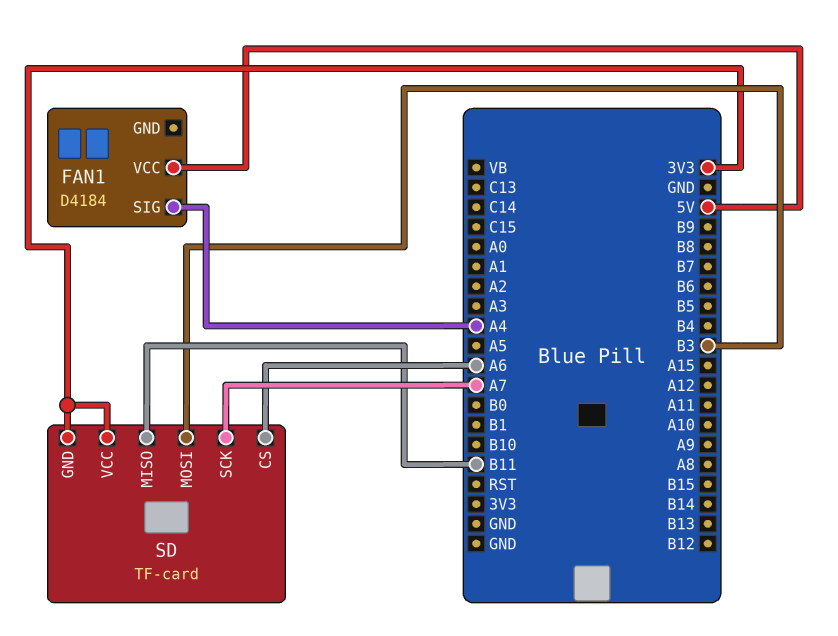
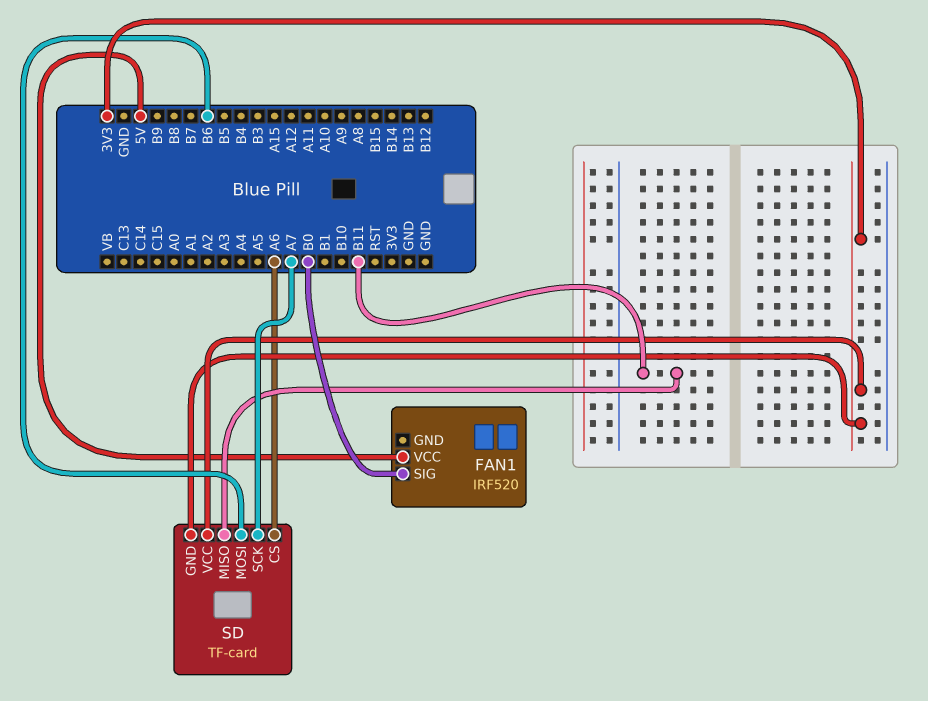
FAN1: D4184 -> IRF520
FAN1 pin SIG: A4 -> B0
SD pin MOSI: B3 -> B6

